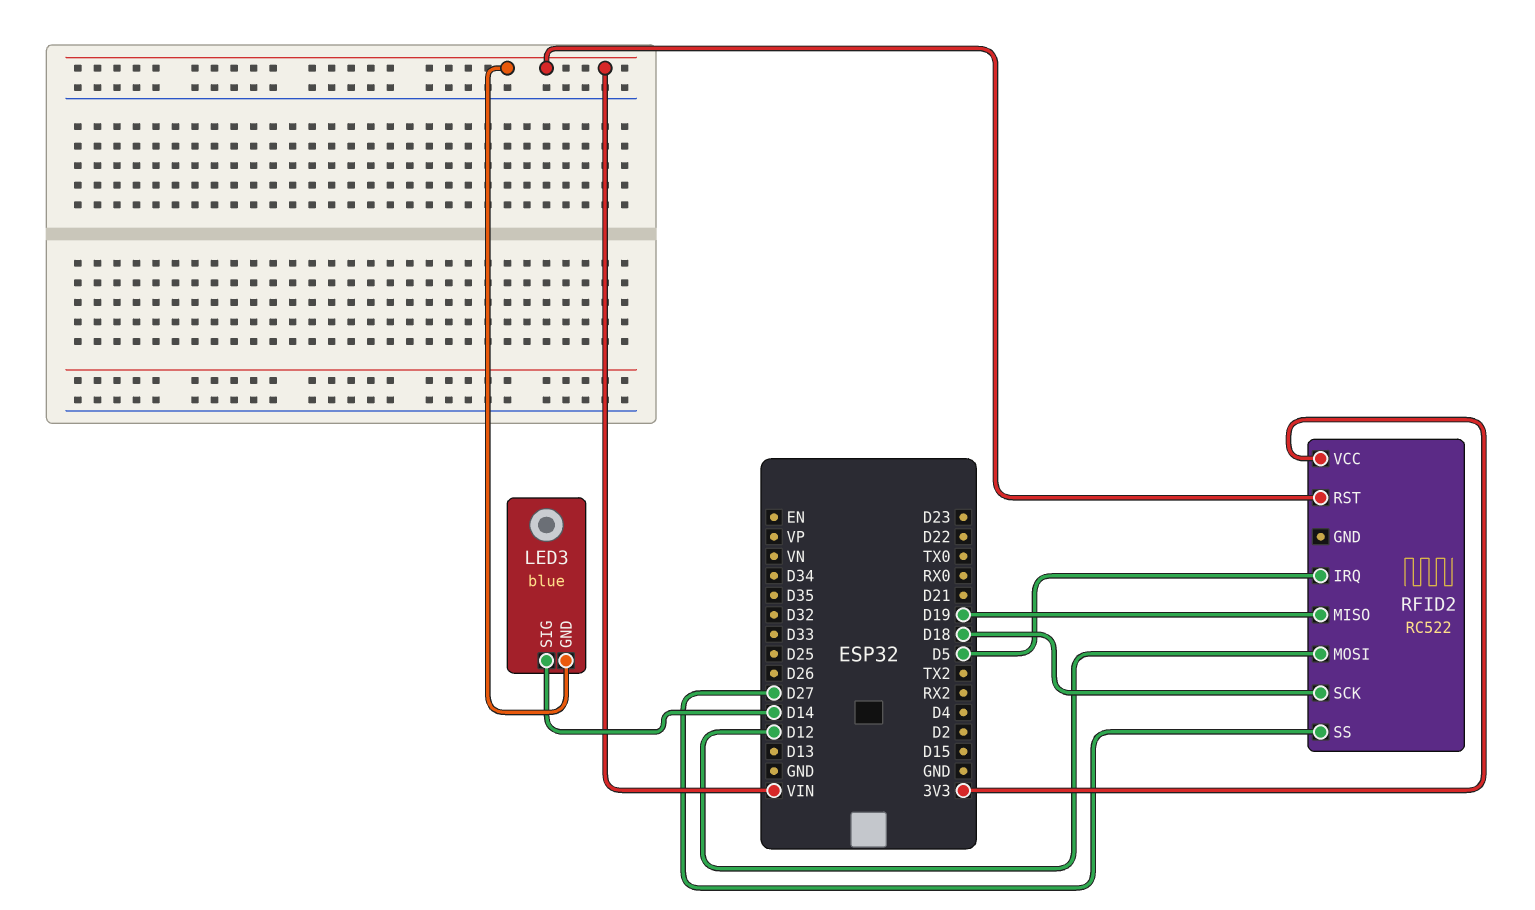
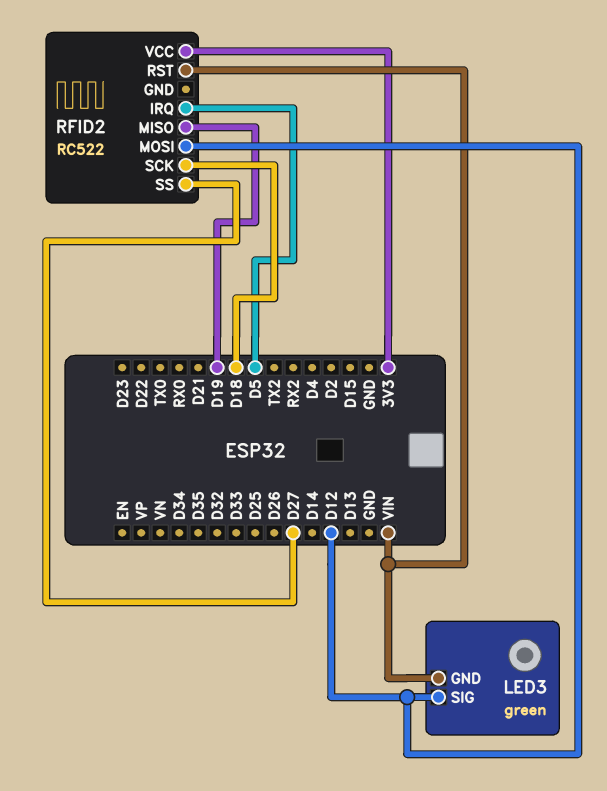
LED3: blue -> green
LED3 pin SIG: D14 -> D12

